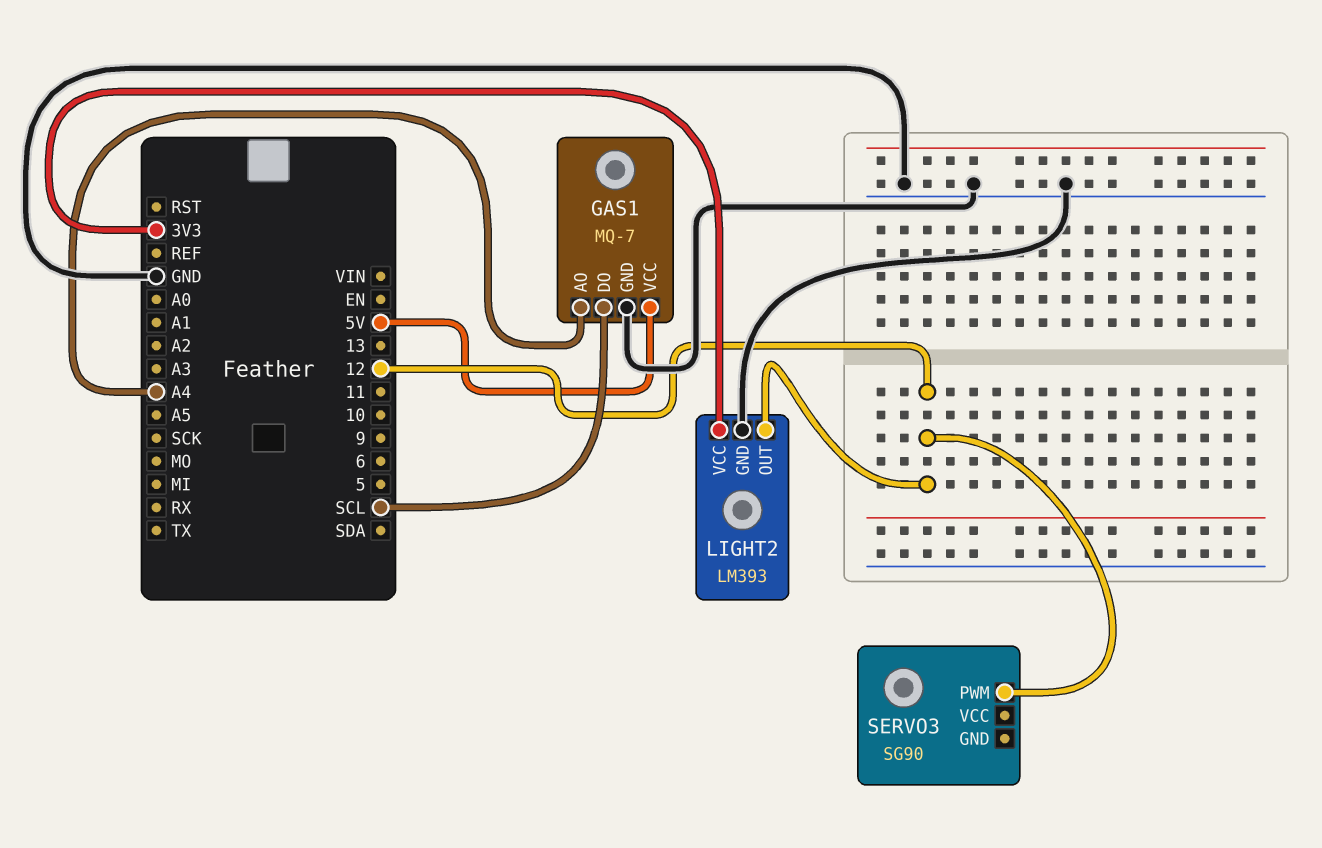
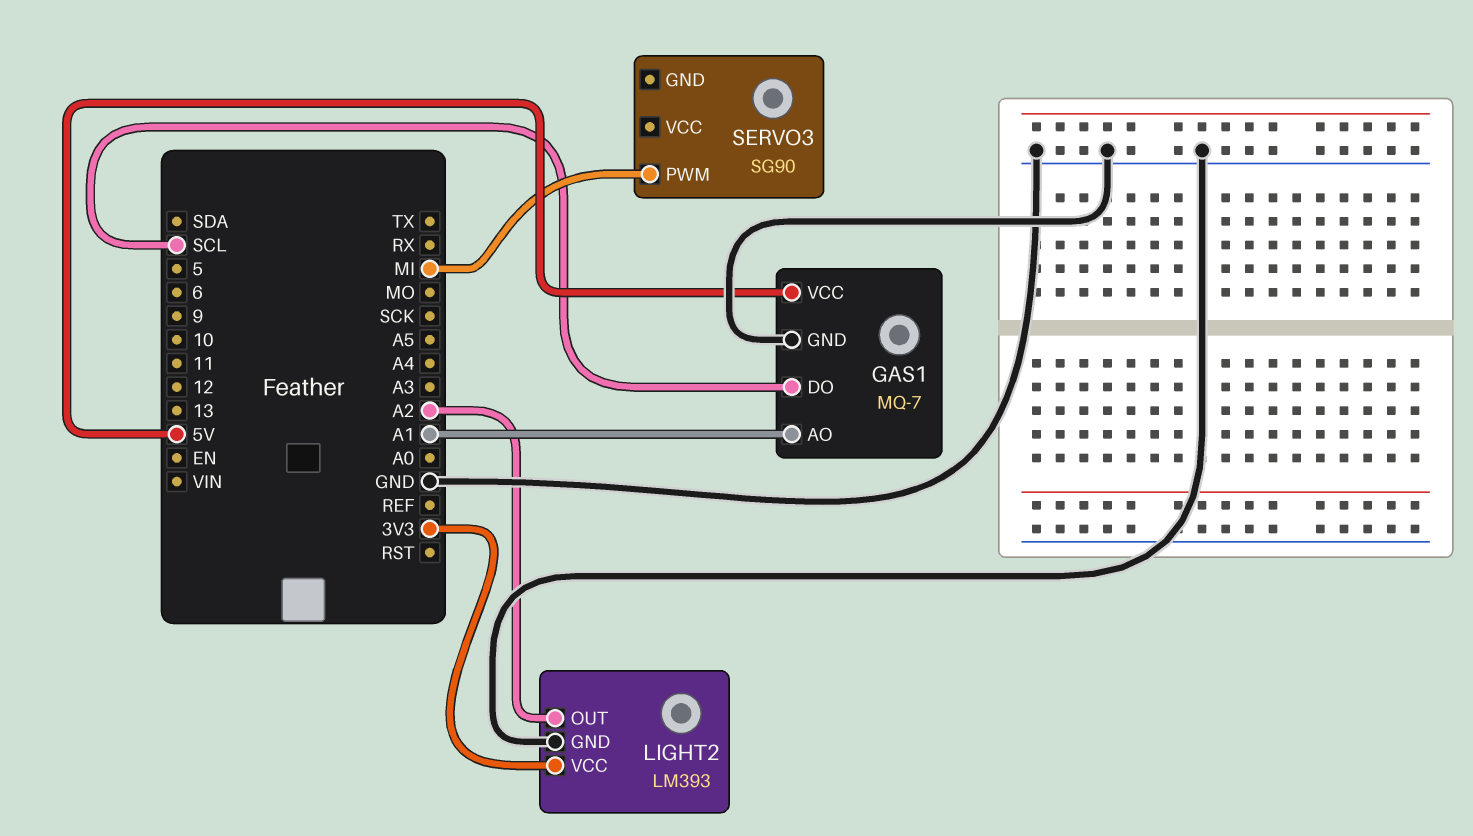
GAS1 pin AO: A4 -> A1
LIGHT2 pin OUT: 12 -> A2
SERVO3 pin PWM: 12 -> MI

